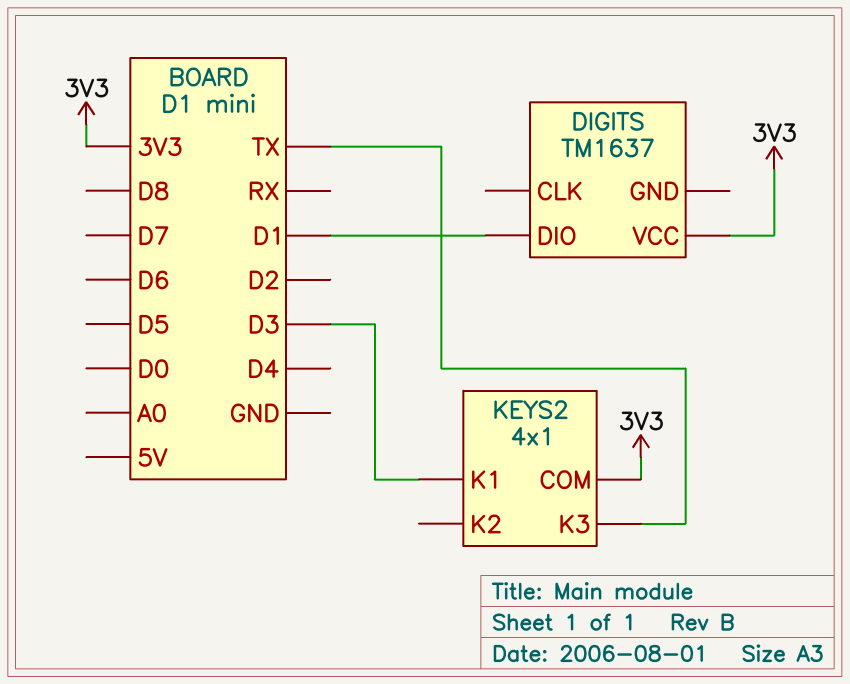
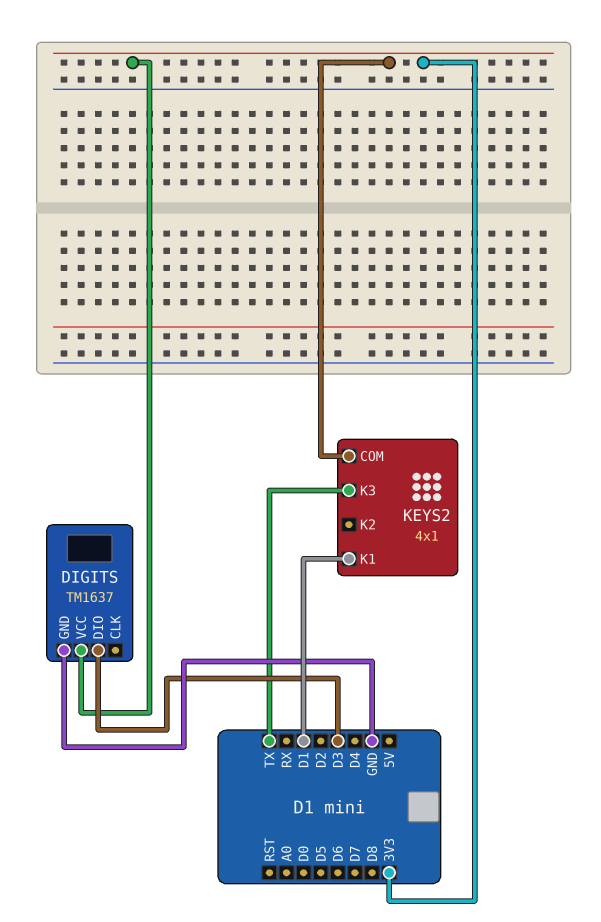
DIGITS pin DIO: D1 -> D3
DIGITS pin GND: none -> GND
KEYS2 pin K1: D3 -> D1

